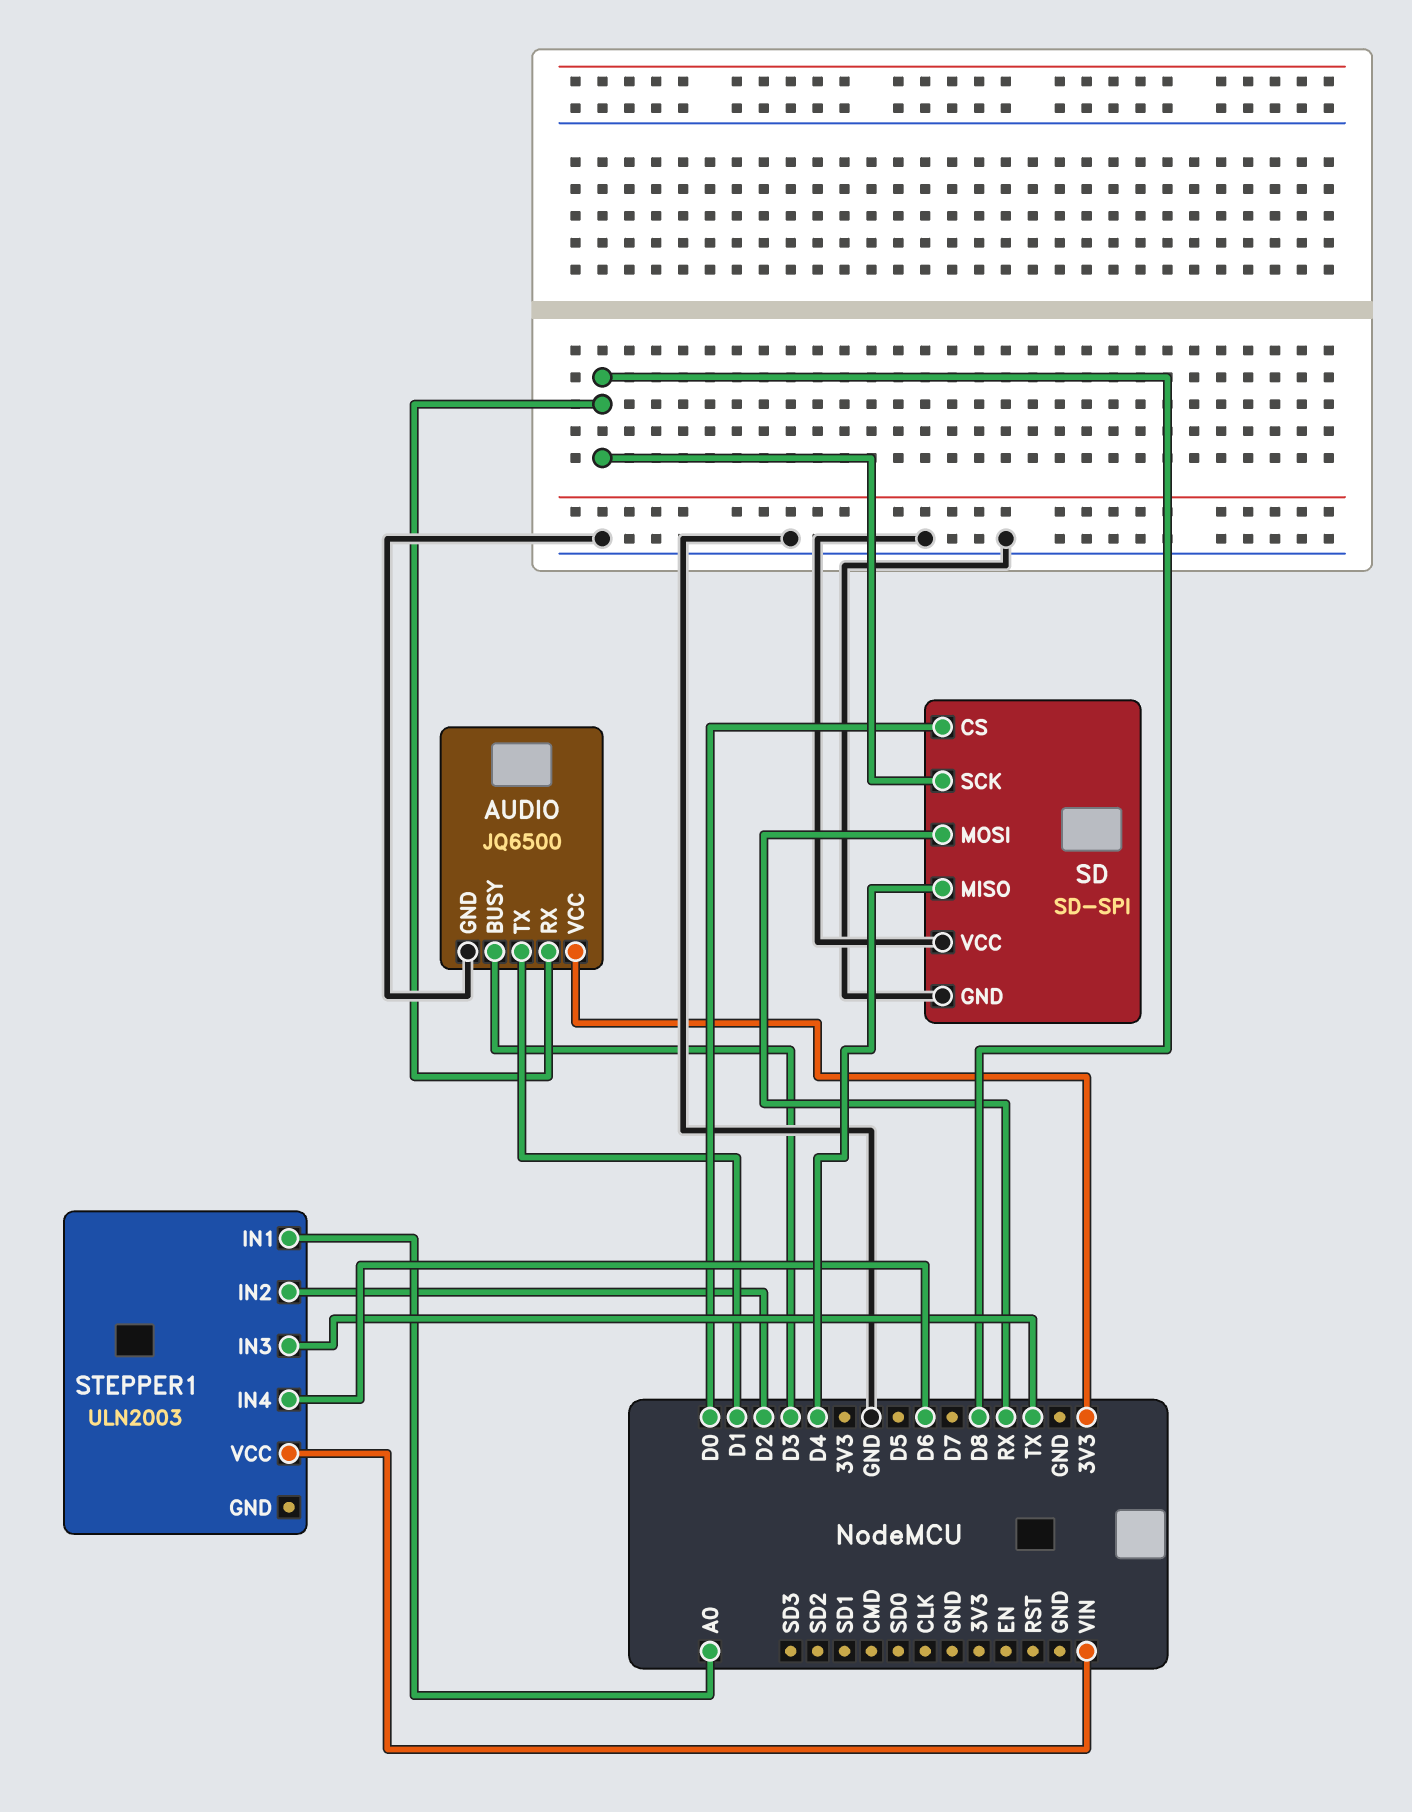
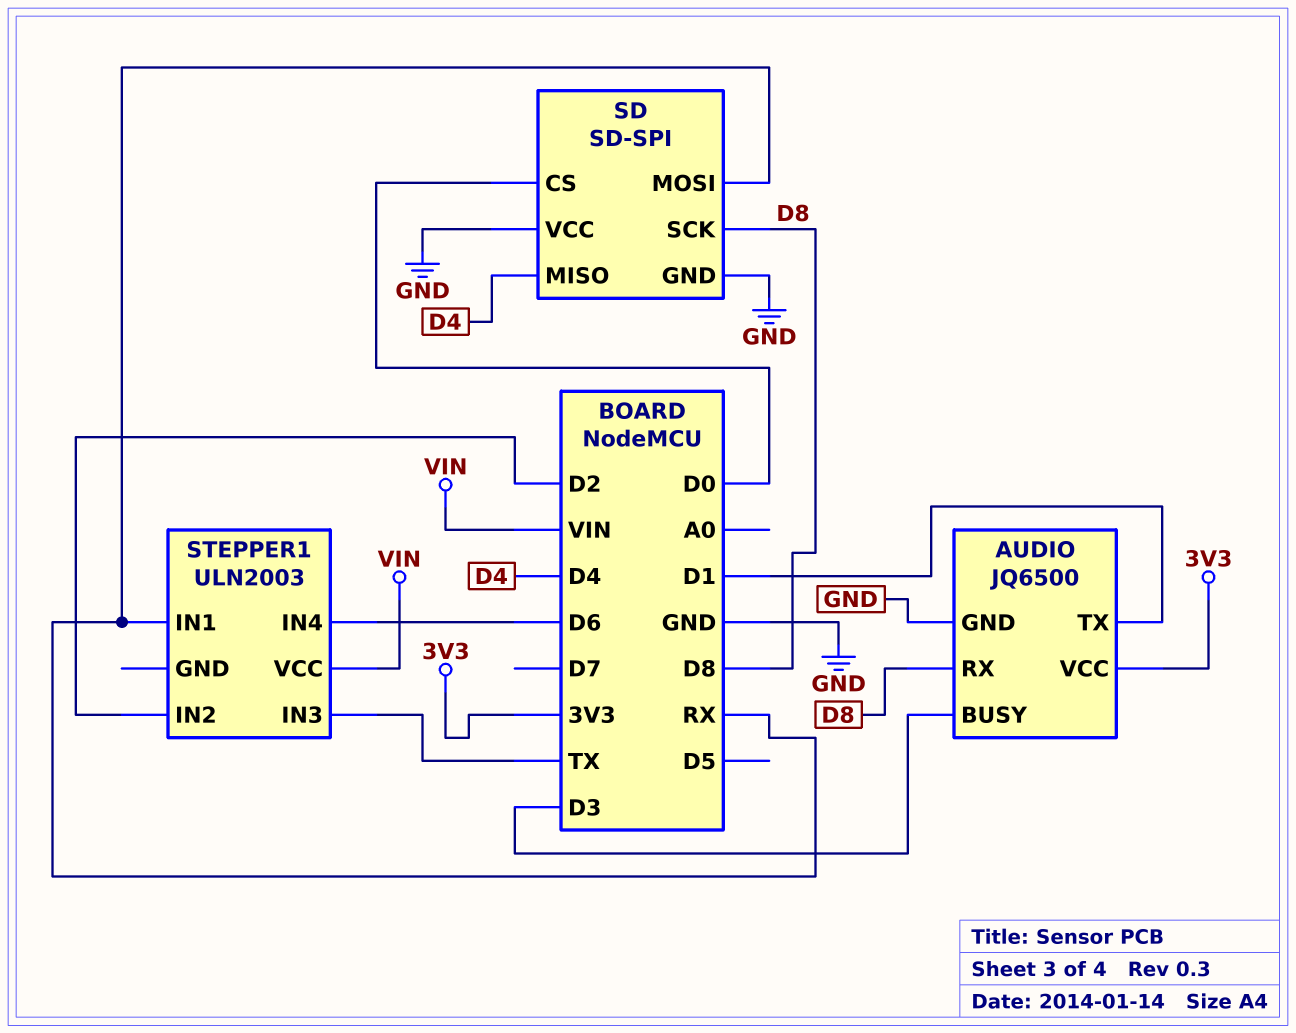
STEPPER1 pin IN1: A0 -> RX

